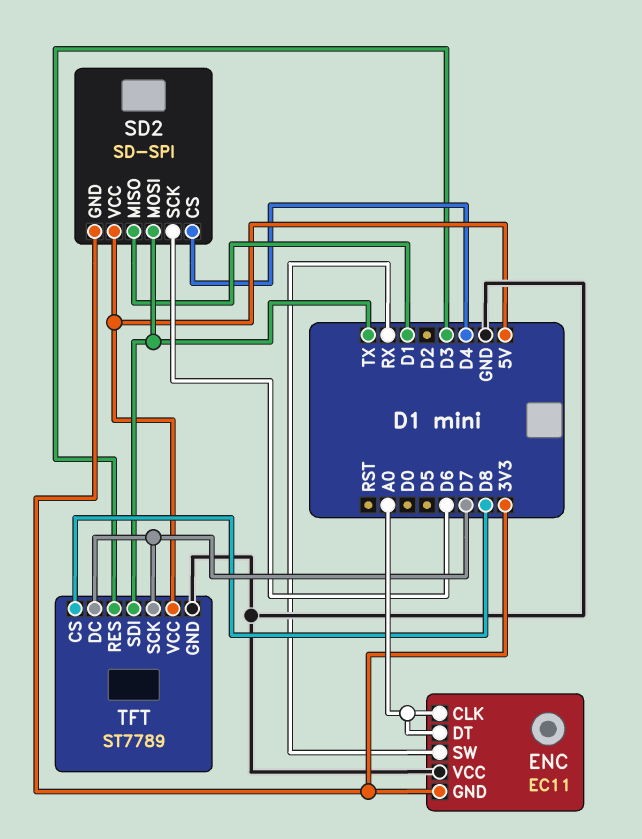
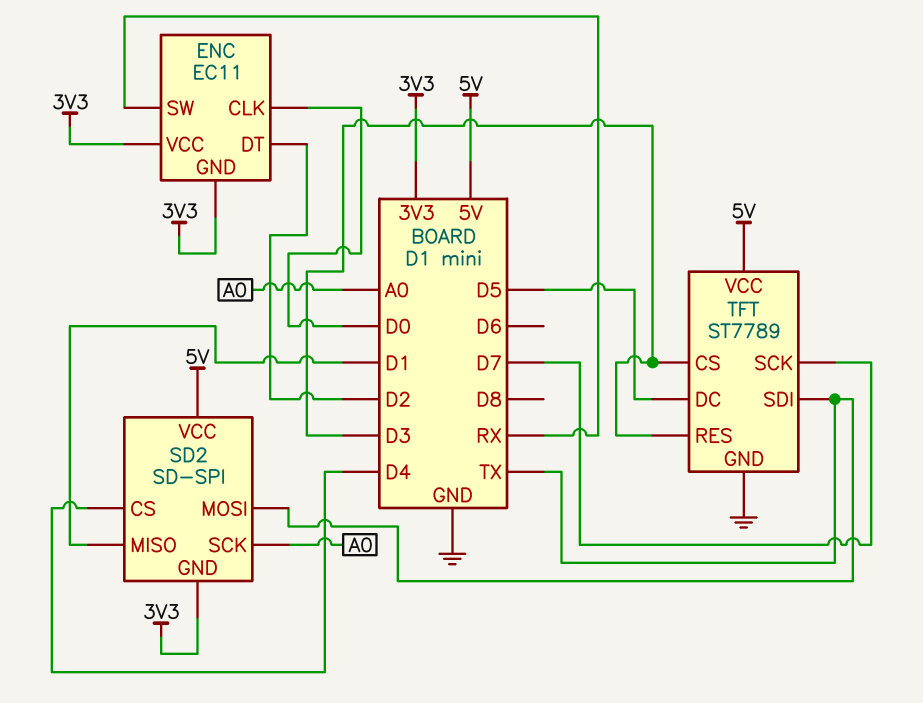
ENC pin CLK: A0 -> D0
ENC pin DT: A0 -> D2
ENC pin VCC: GND -> 3V3
SD2 pin SCK: D6 -> A0
TFT pin CS: D8 -> D3
TFT pin DC: D7 -> D5

